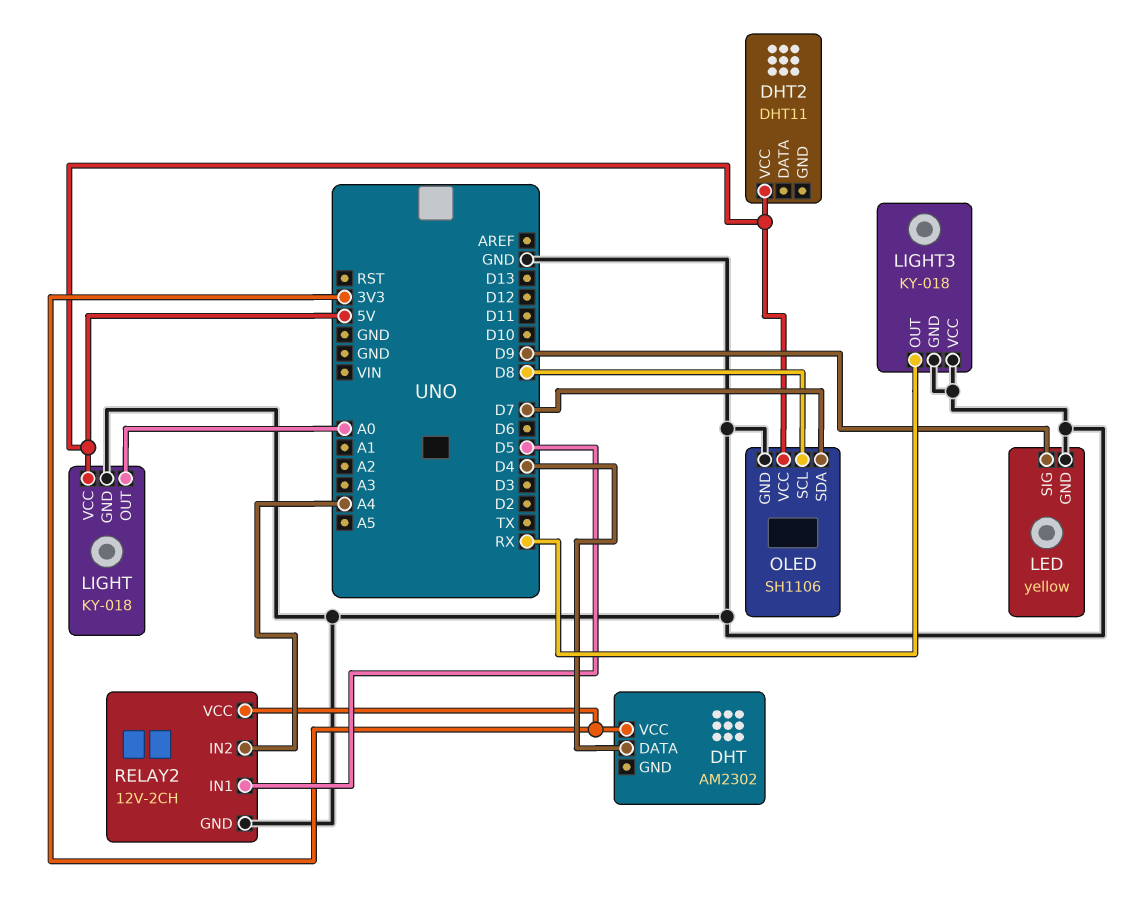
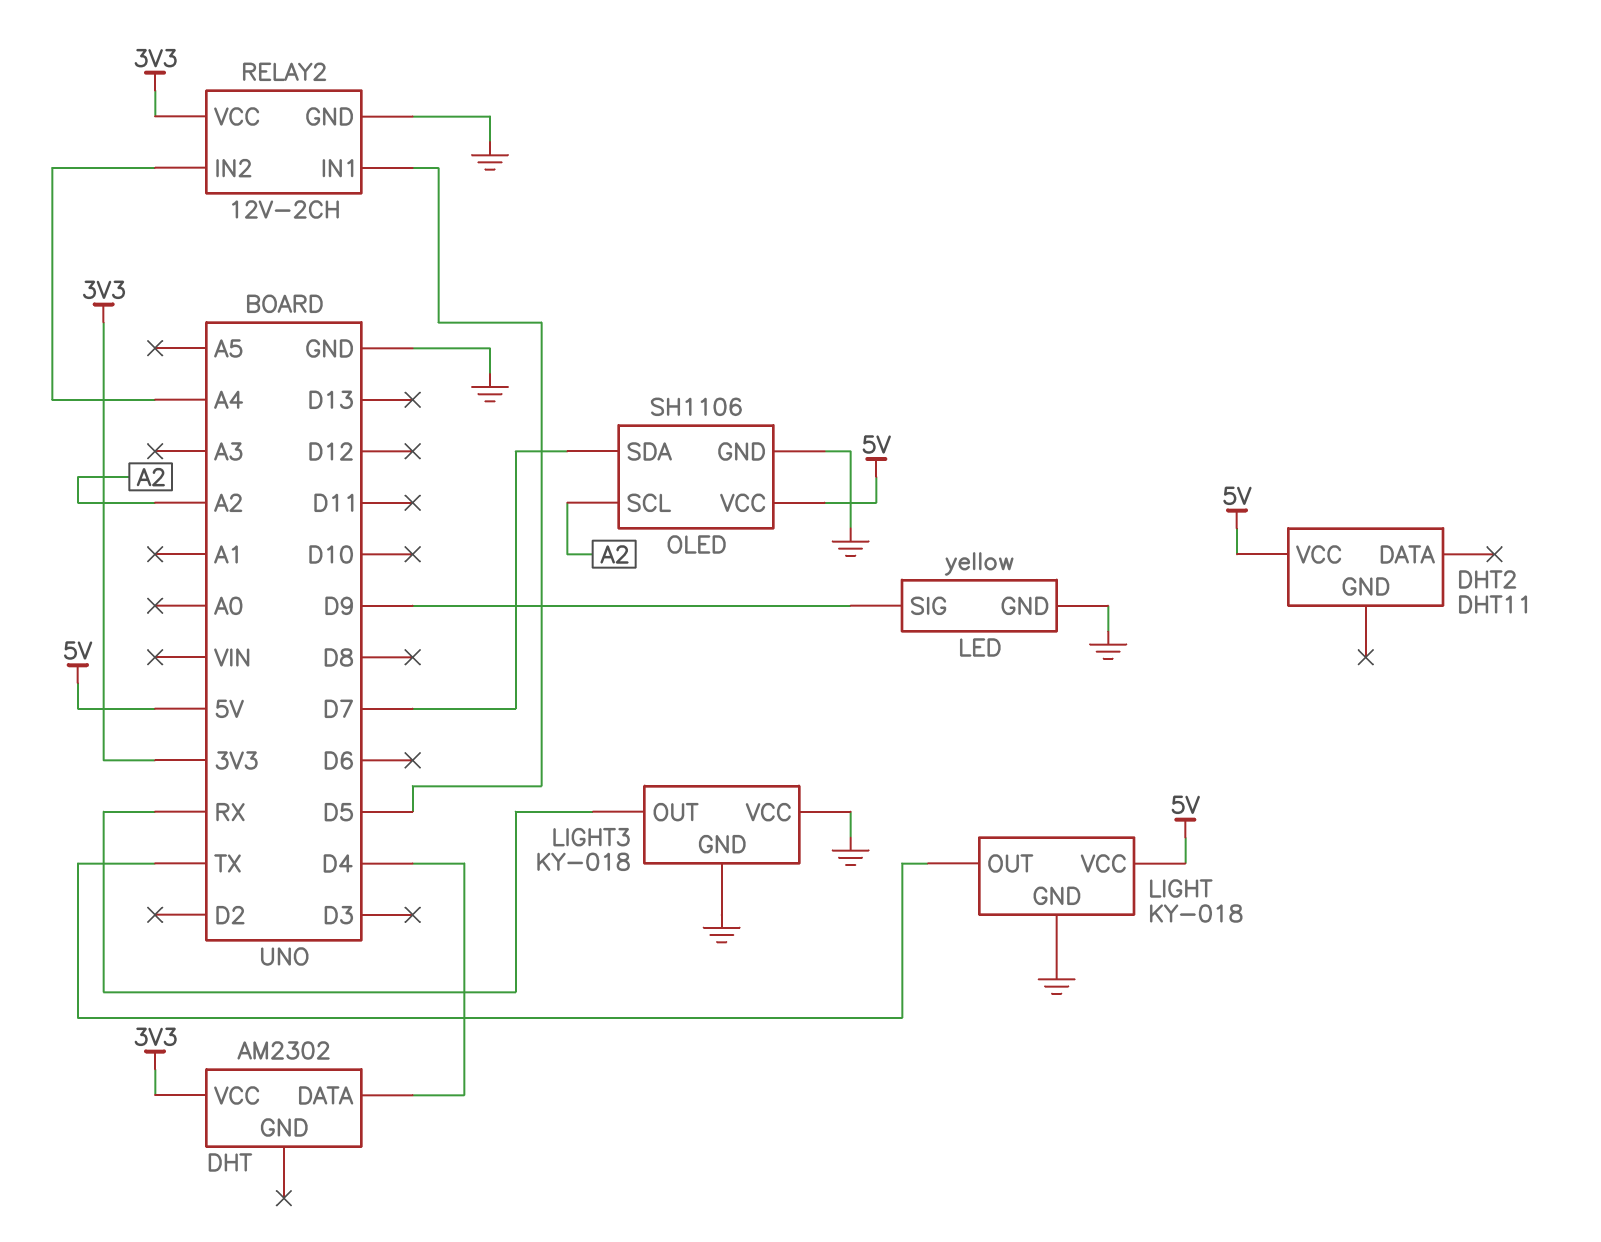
LIGHT pin OUT: A0 -> TX
OLED pin SCL: D8 -> A2

